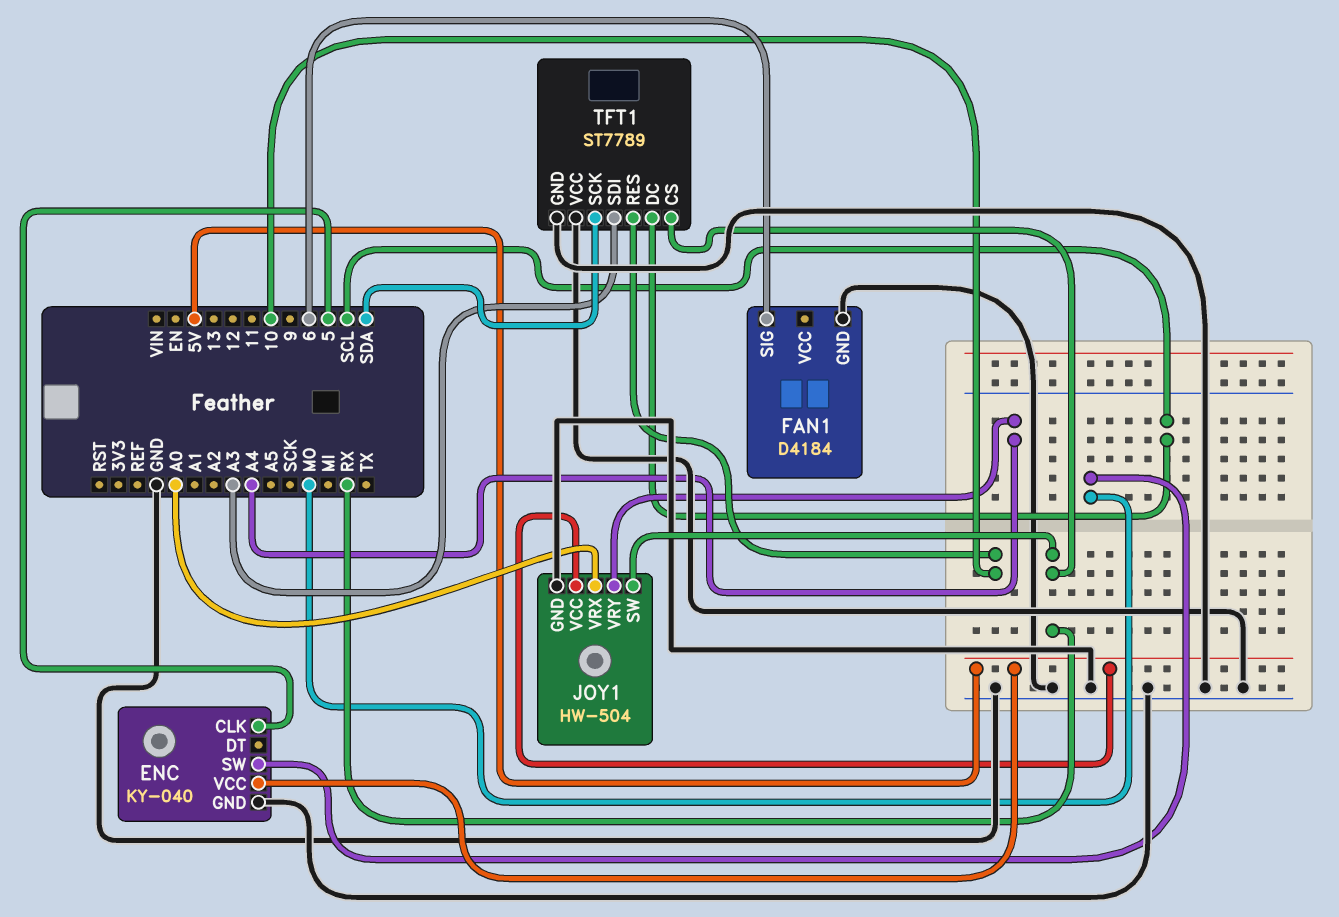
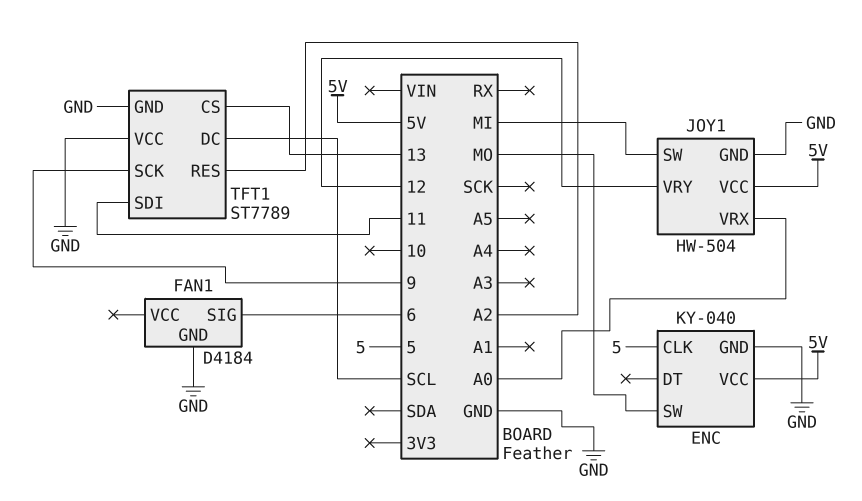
JOY1 pin SW: RX -> MI
JOY1 pin VRY: A4 -> 12
TFT1 pin CS: RX -> 13
TFT1 pin RES: 10 -> A2
TFT1 pin SCK: SDA -> 9
TFT1 pin SDI: A3 -> 11

